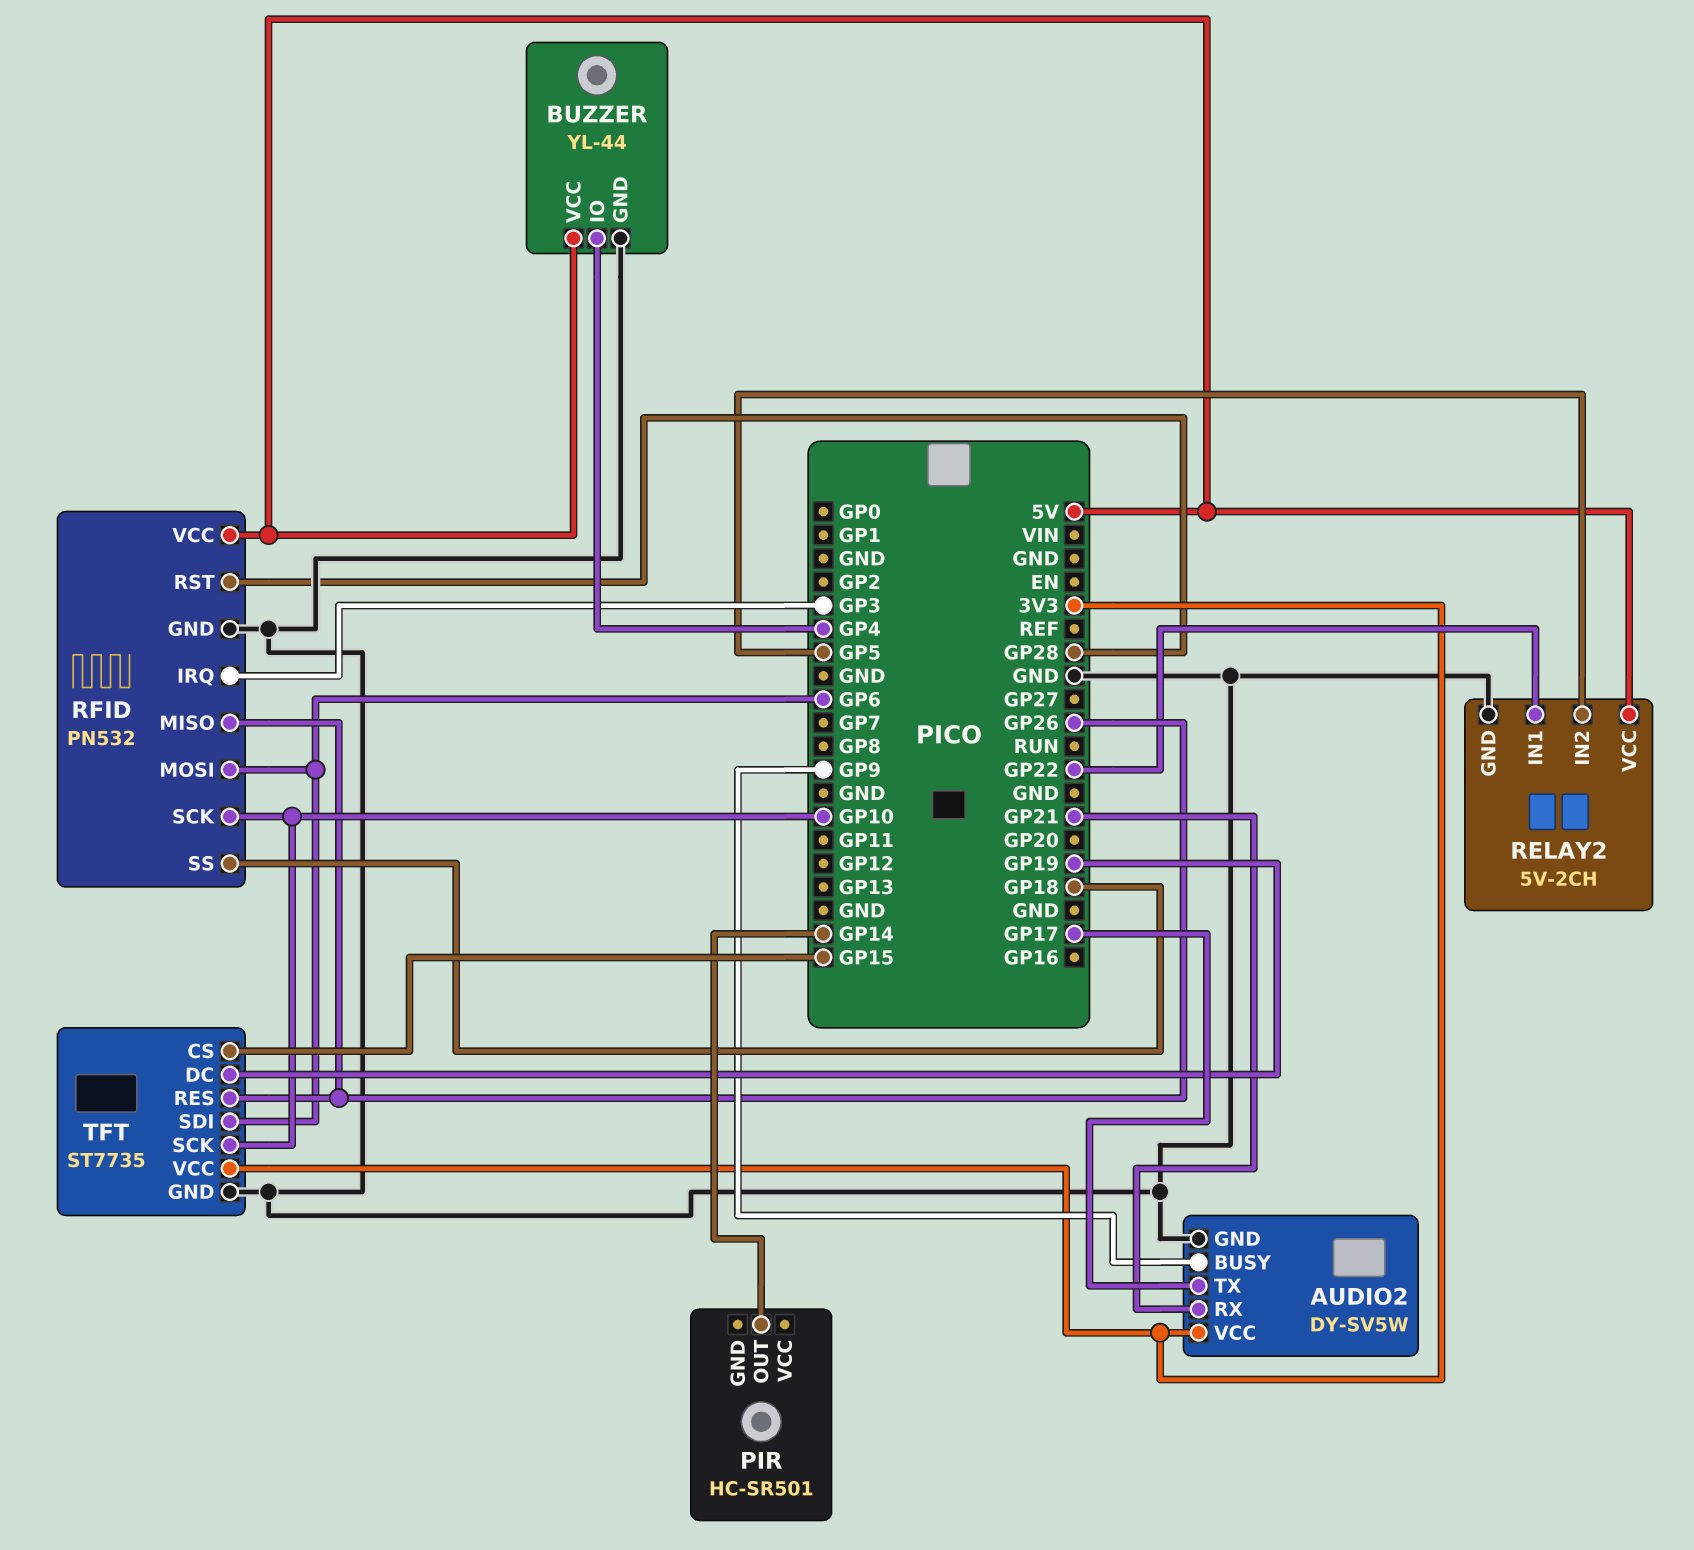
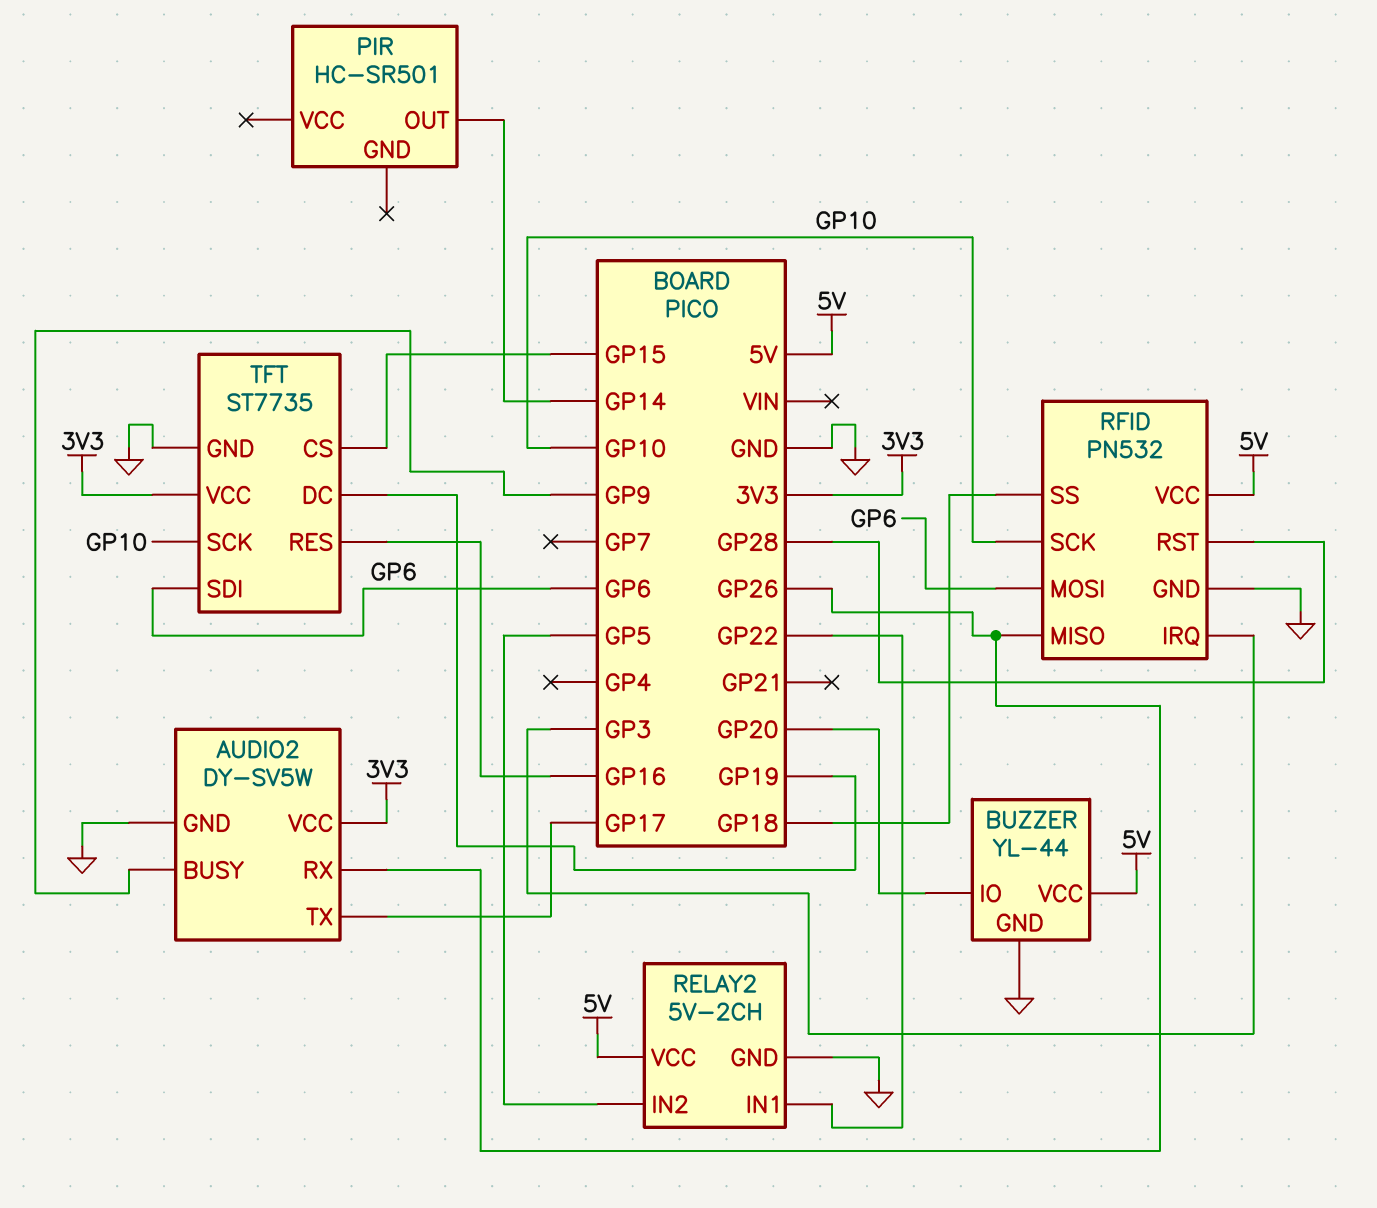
AUDIO2 pin RX: GP21 -> GP26
BUZZER pin IO: GP4 -> GP20
TFT pin RES: GP26 -> GP16

